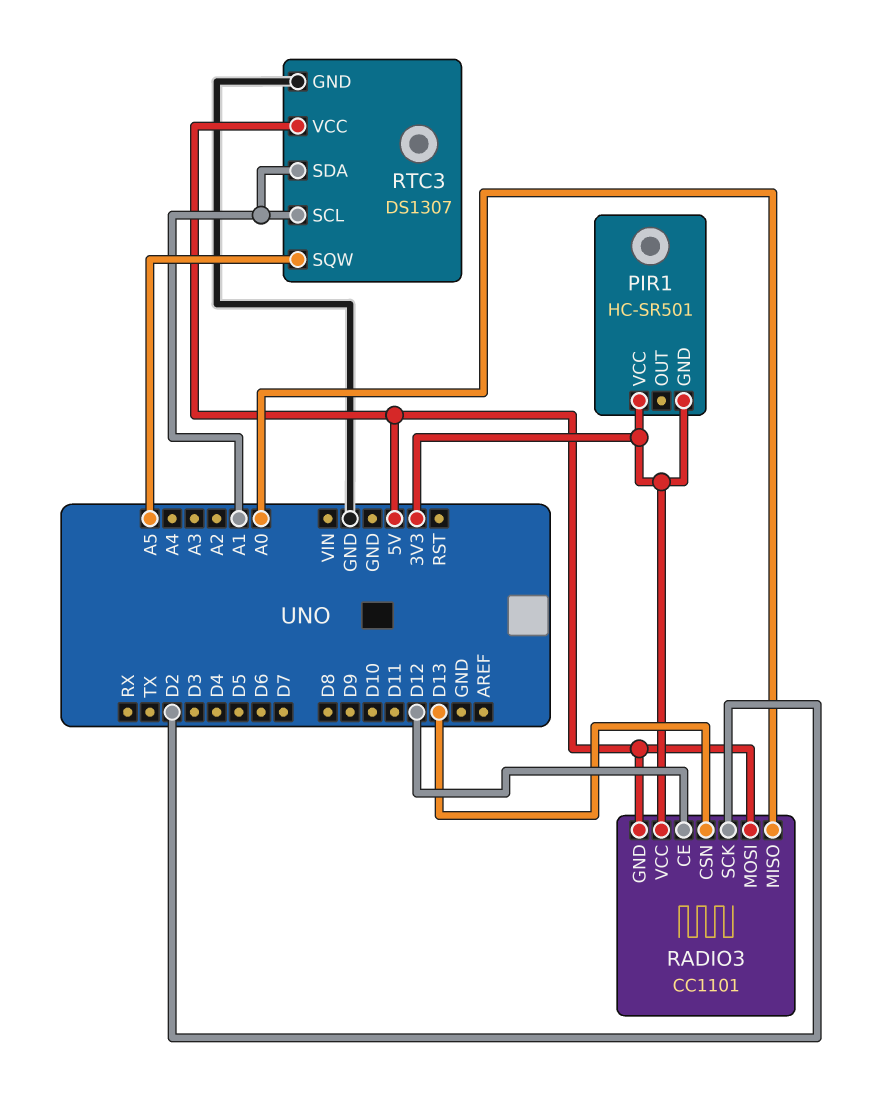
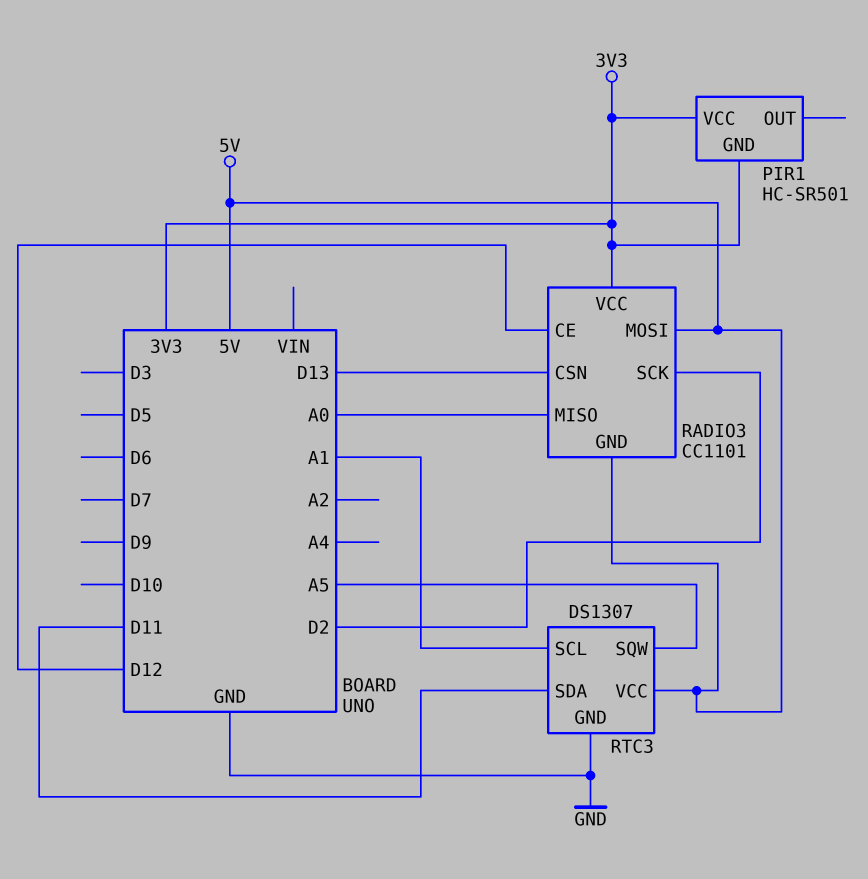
RTC3 pin SDA: A1 -> D11

